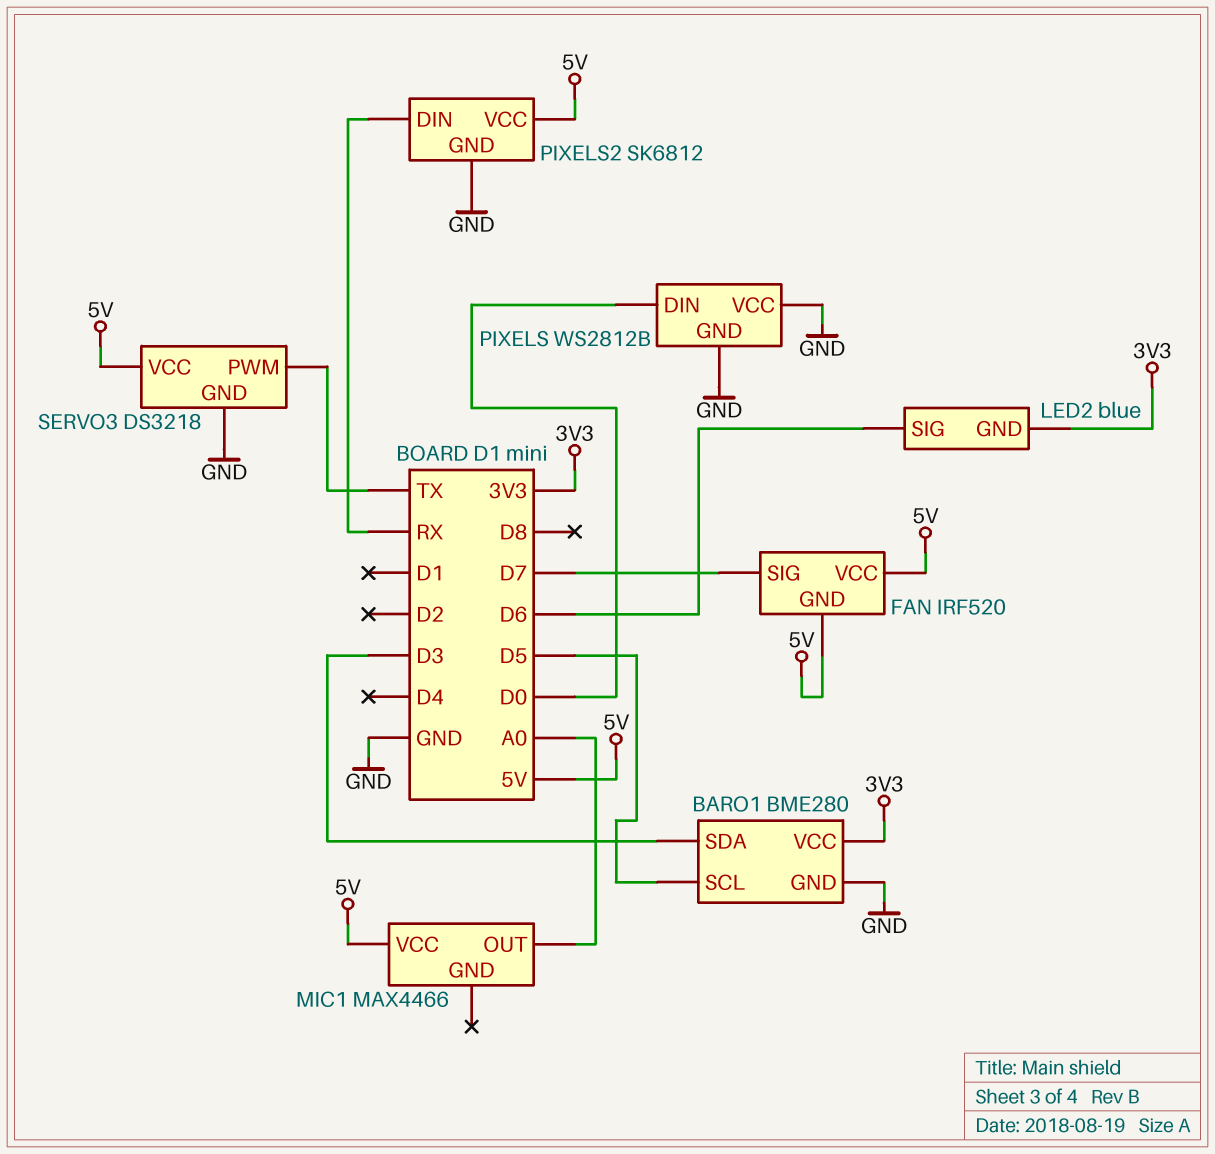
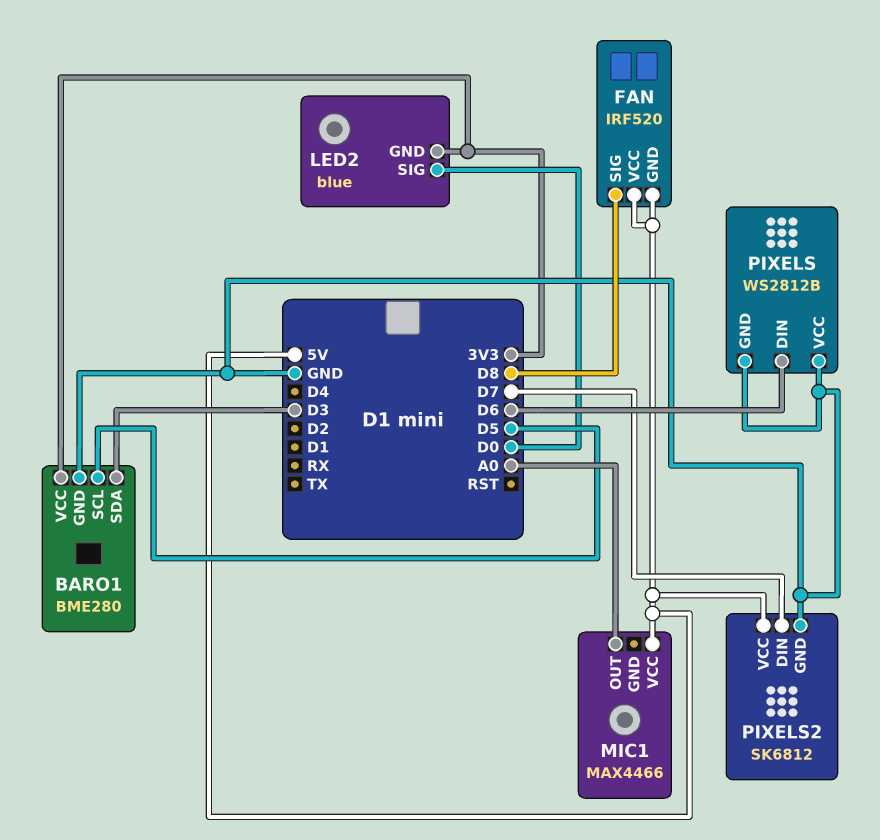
FAN pin SIG: D7 -> D8
LED2 pin SIG: D6 -> D0
PIXELS pin DIN: D0 -> D6
PIXELS2 pin DIN: RX -> D7
SERVO3: DS3218 -> none
SERVO3 pin GND: GND -> none
SERVO3 pin PWM: TX -> none
SERVO3 pin VCC: 5V -> none

